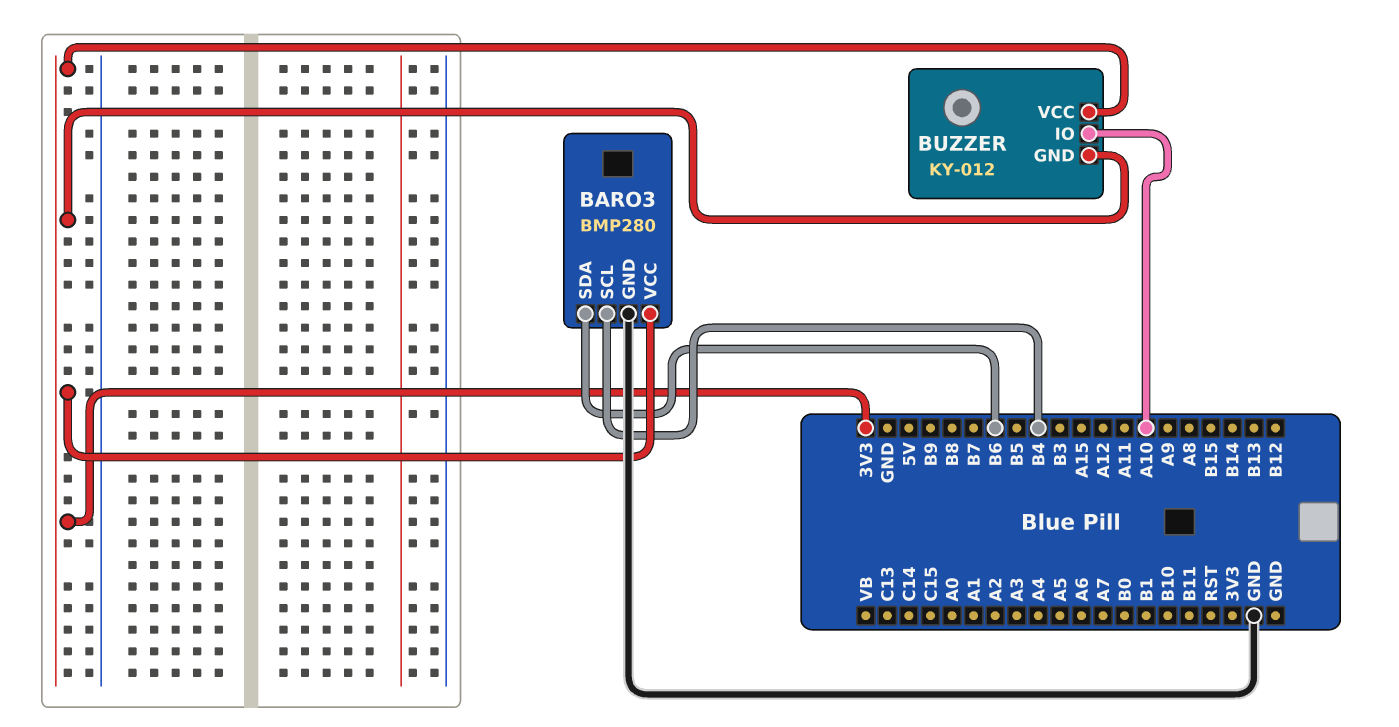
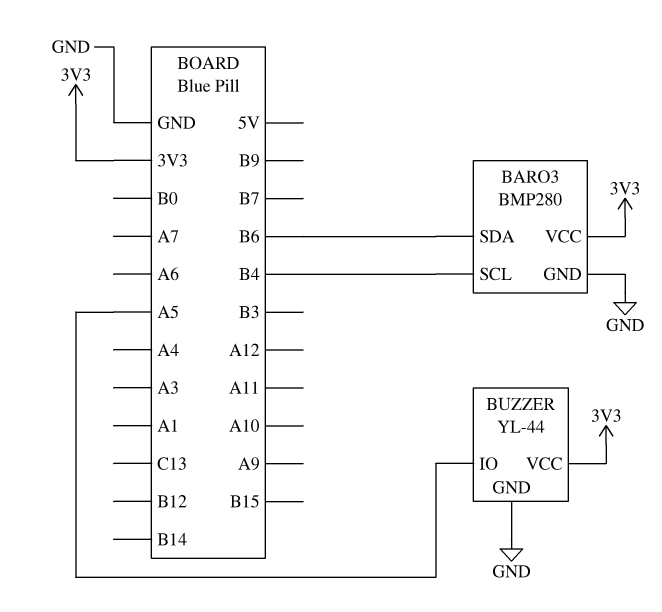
BUZZER: KY-012 -> YL-44
BUZZER pin GND: 3V3 -> GND
BUZZER pin IO: A10 -> A5

